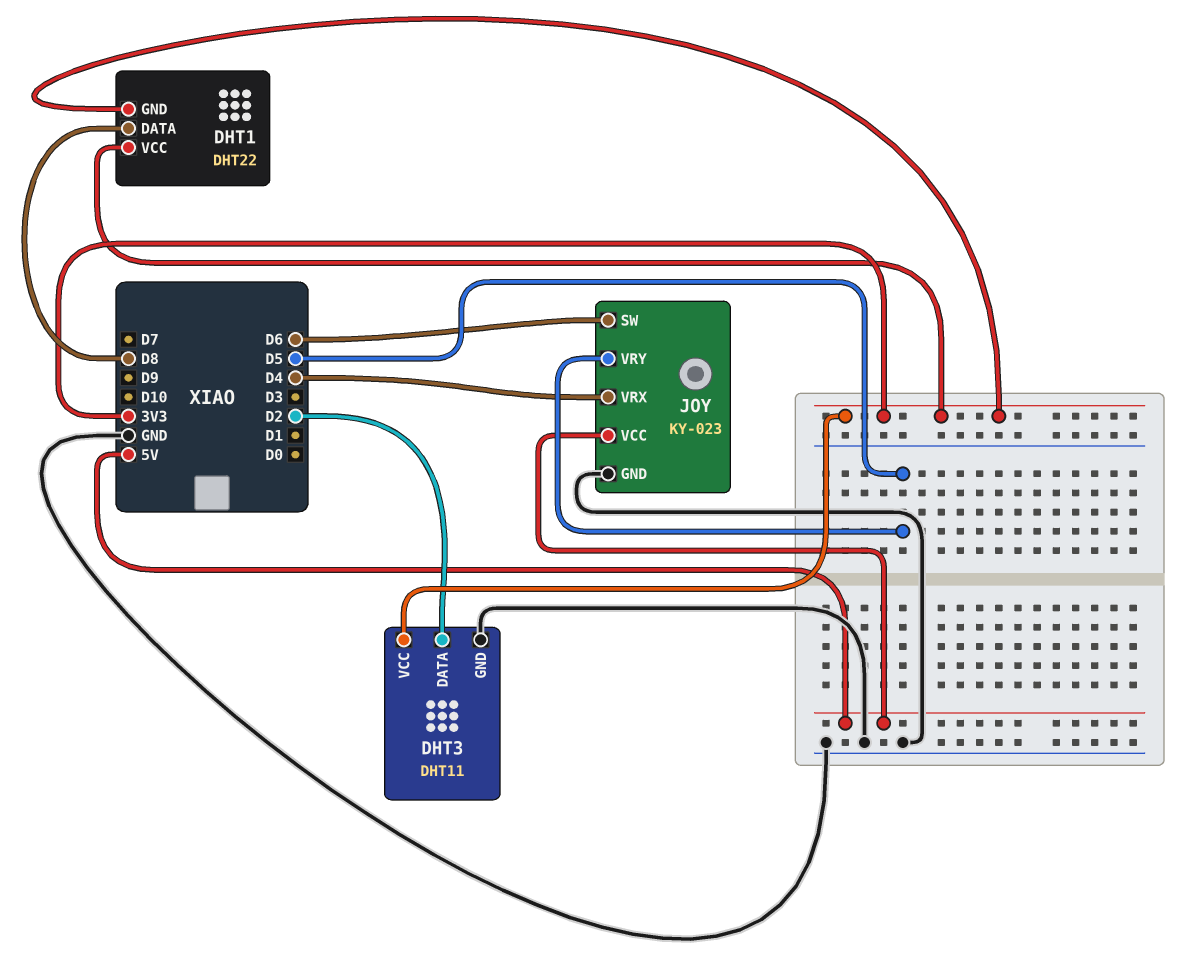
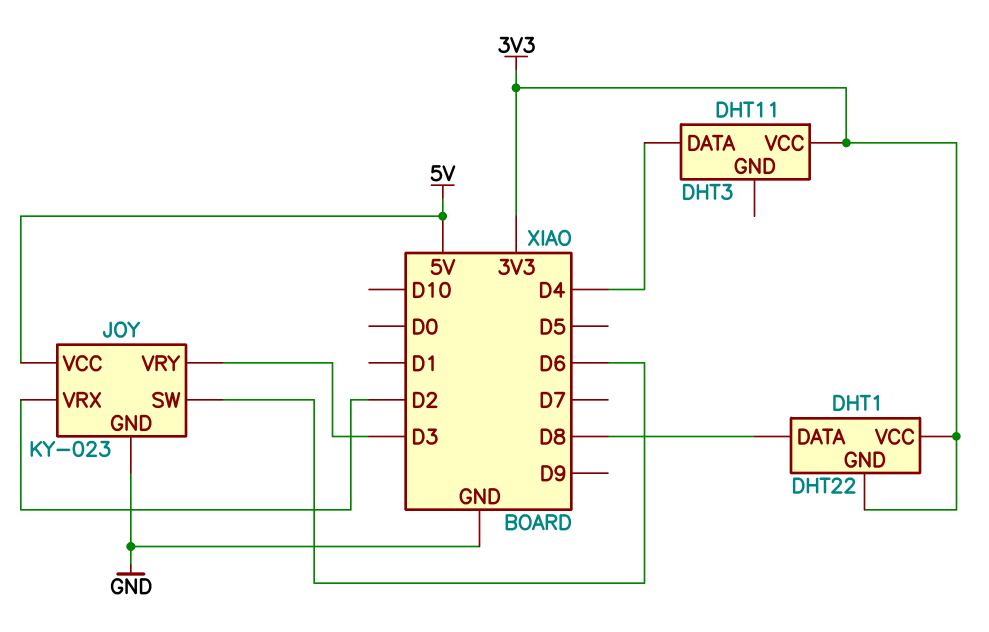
DHT3 pin DATA: D2 -> D4
DHT3 pin GND: GND -> none
JOY pin VRX: D4 -> D2
JOY pin VRY: D5 -> D3

